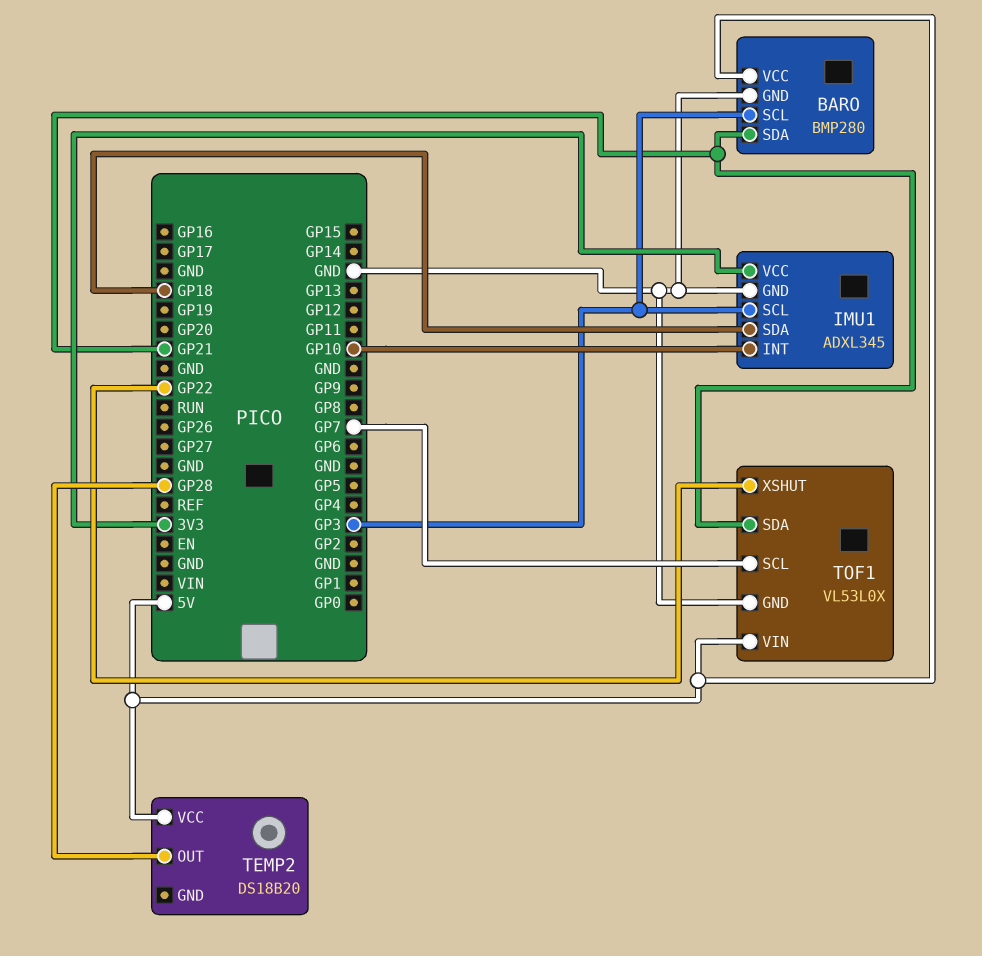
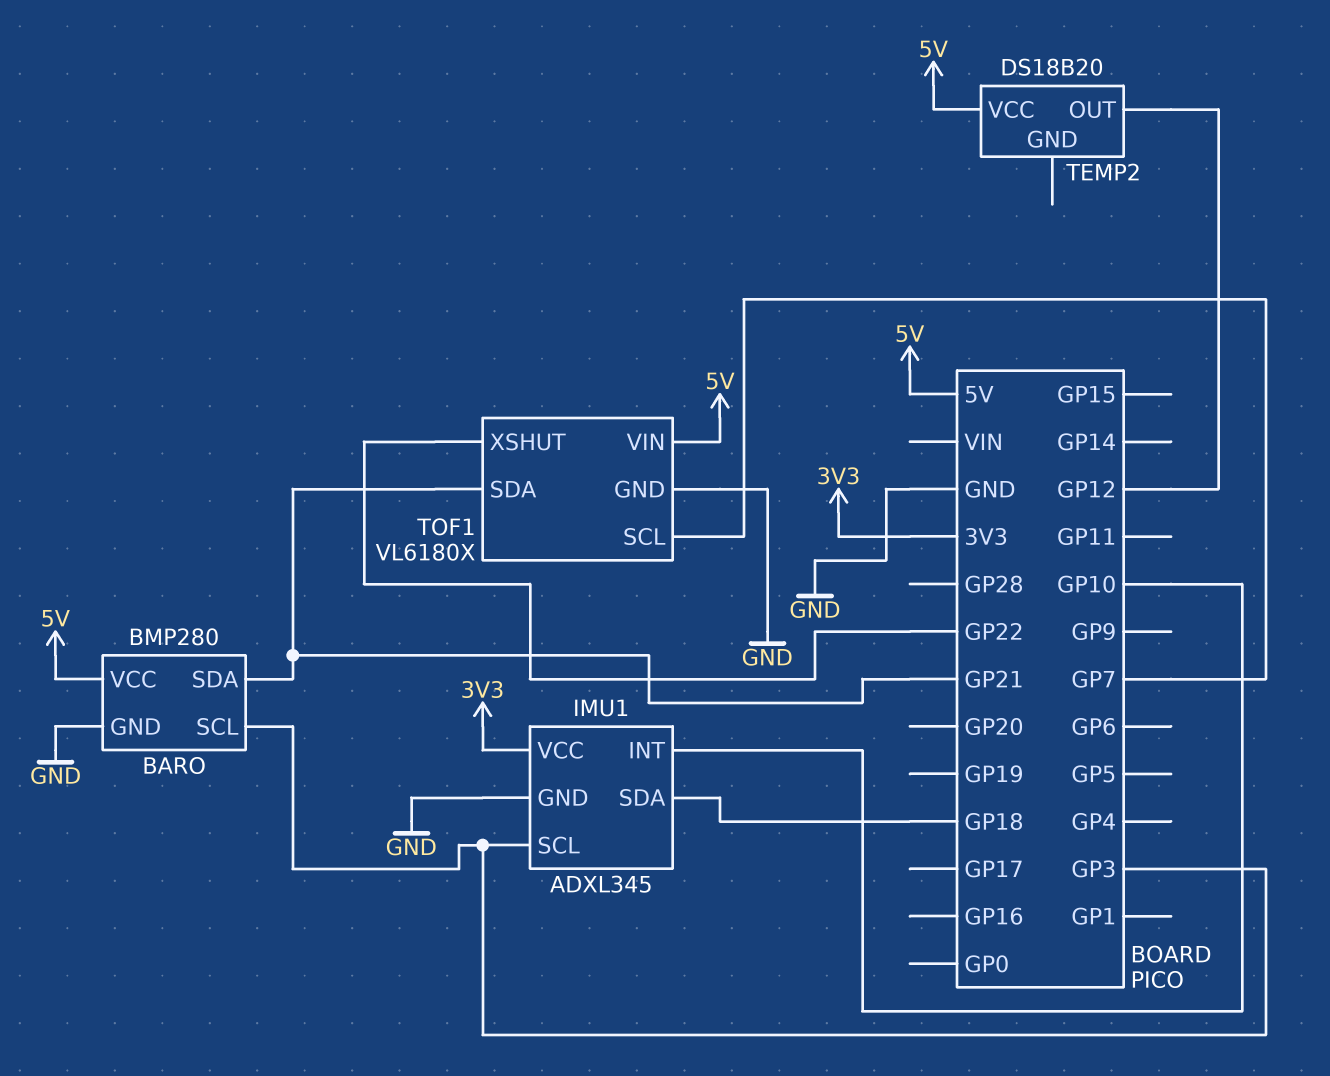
TEMP2 pin OUT: GP28 -> GP12
TOF1: VL53L0X -> VL6180X

